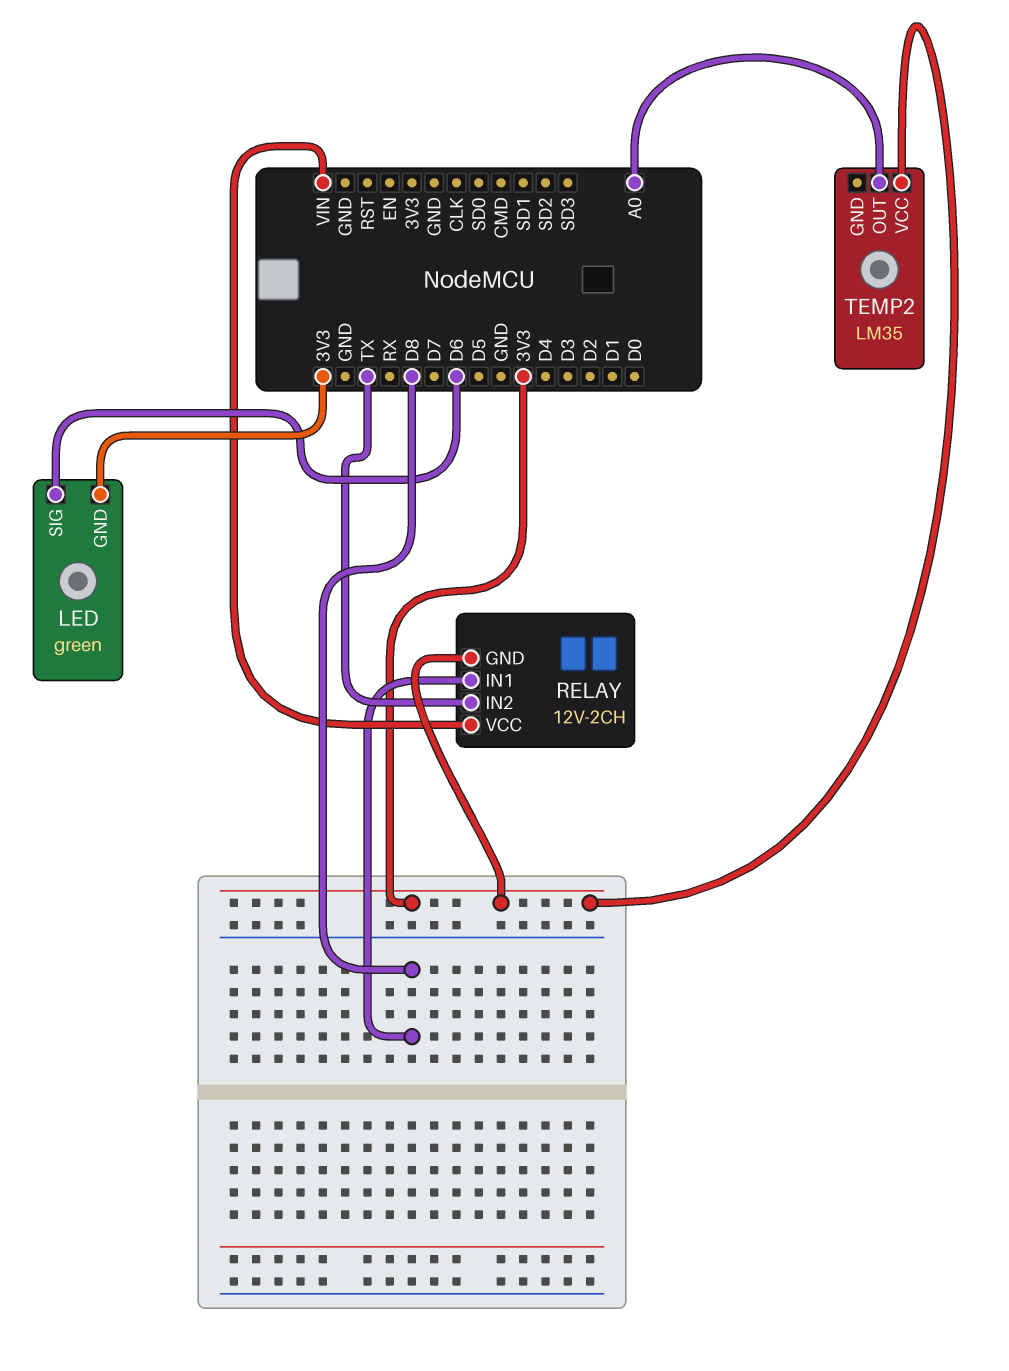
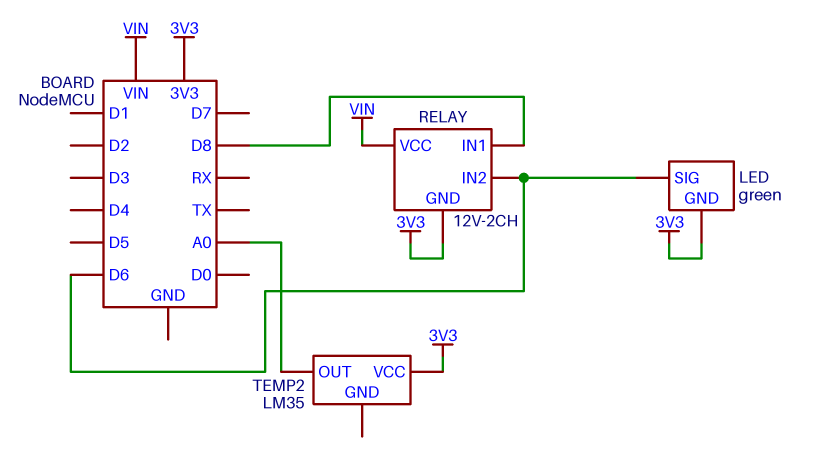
RELAY pin IN2: TX -> D6

